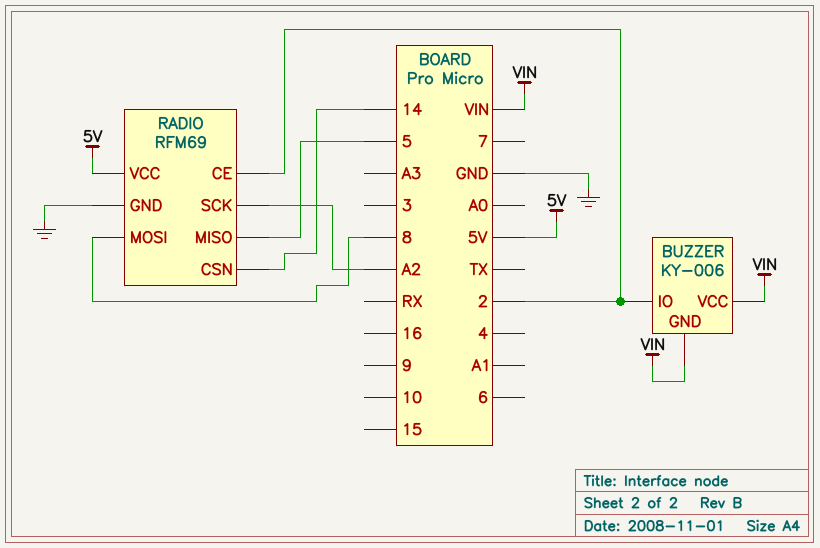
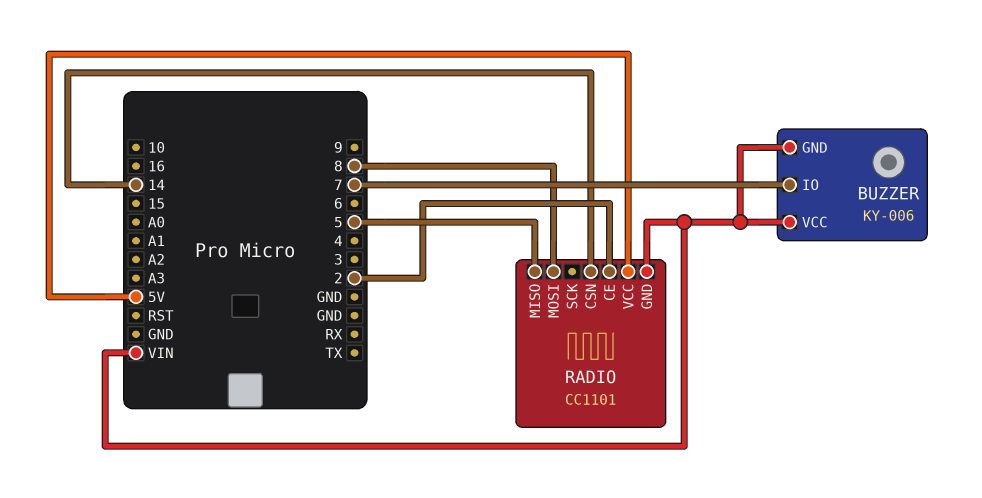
BUZZER pin IO: 2 -> 7
RADIO: RFM69 -> CC1101
RADIO pin GND: GND -> VIN
RADIO pin SCK: A2 -> none

